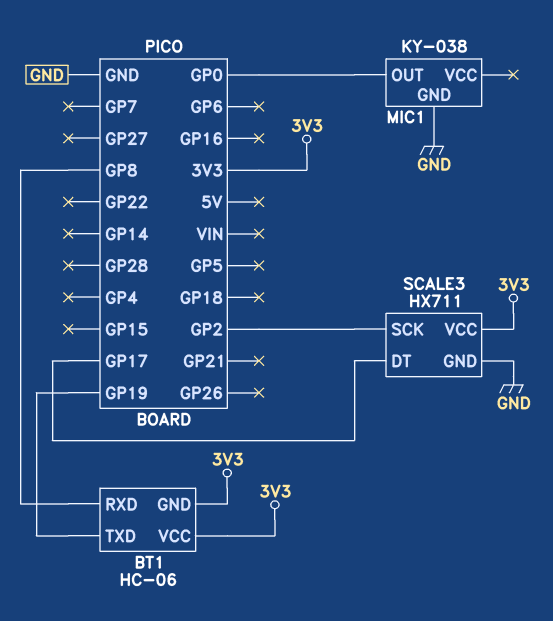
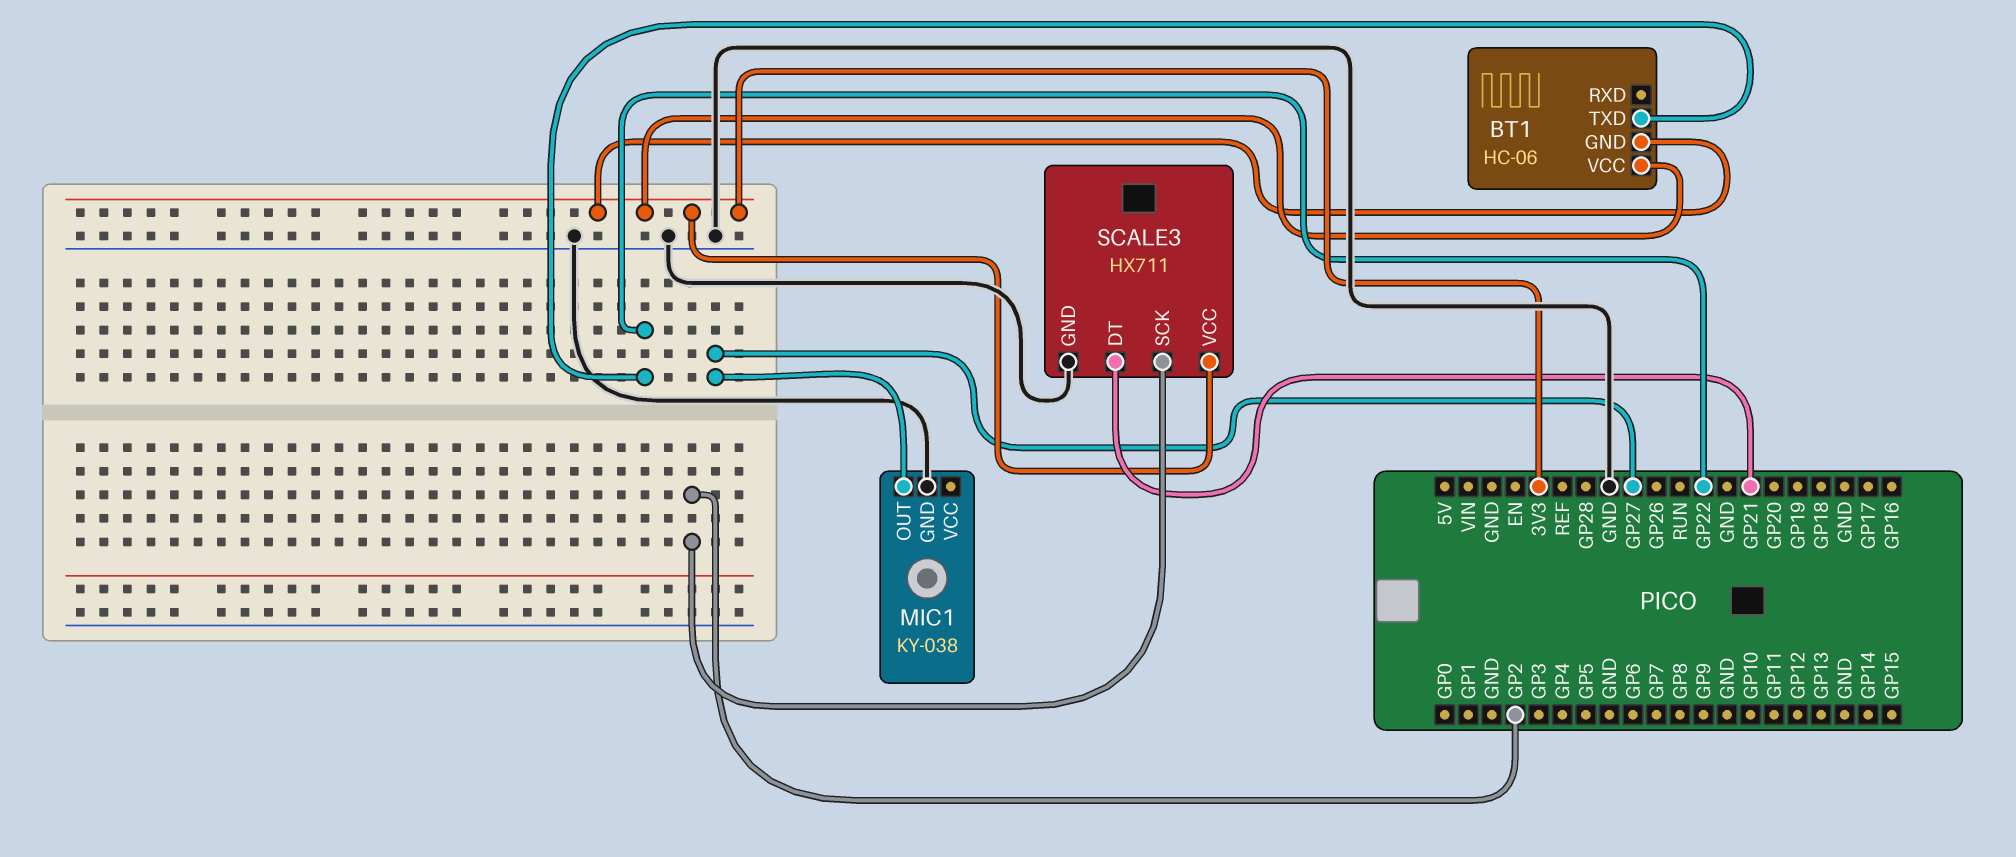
BT1 pin RXD: GP8 -> none
BT1 pin TXD: GP19 -> GP22
MIC1 pin OUT: GP0 -> GP27
SCALE3 pin DT: GP17 -> GP21

